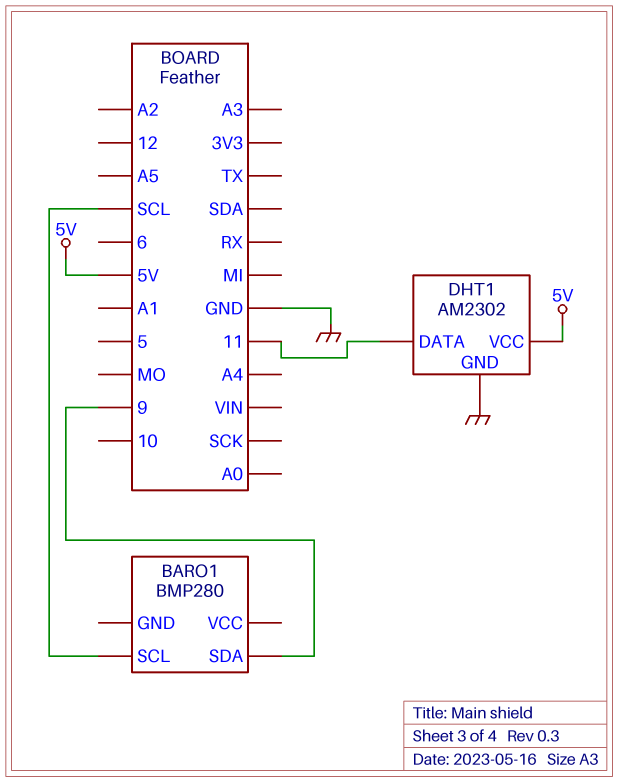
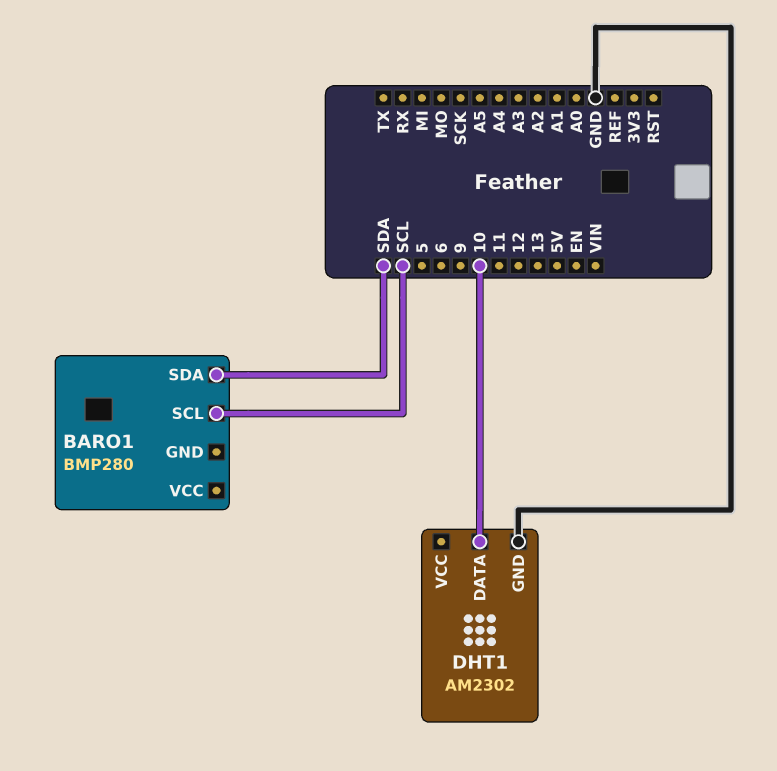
BARO1 pin SDA: 9 -> SDA
DHT1 pin DATA: 11 -> 10
DHT1 pin VCC: 5V -> none

